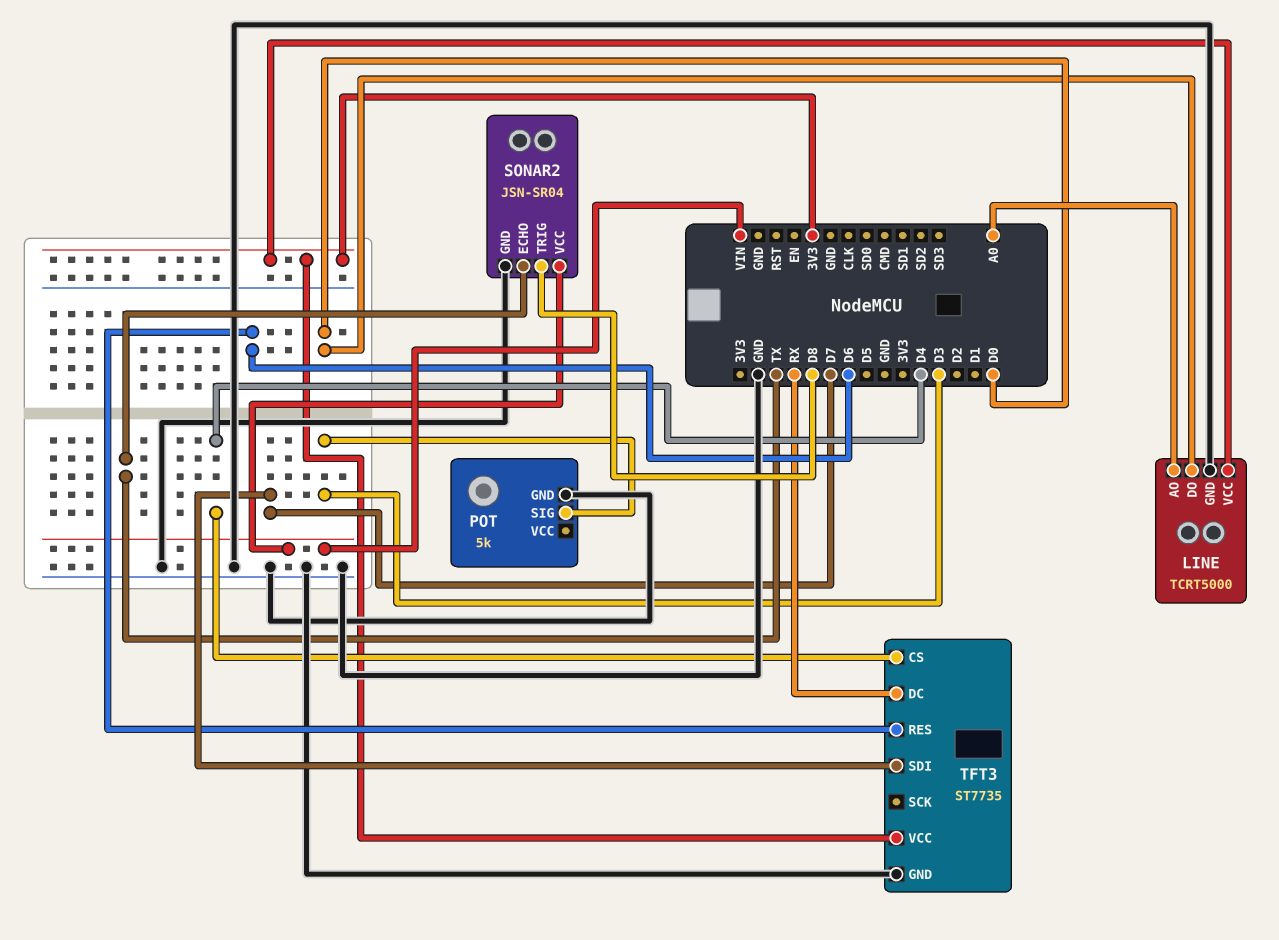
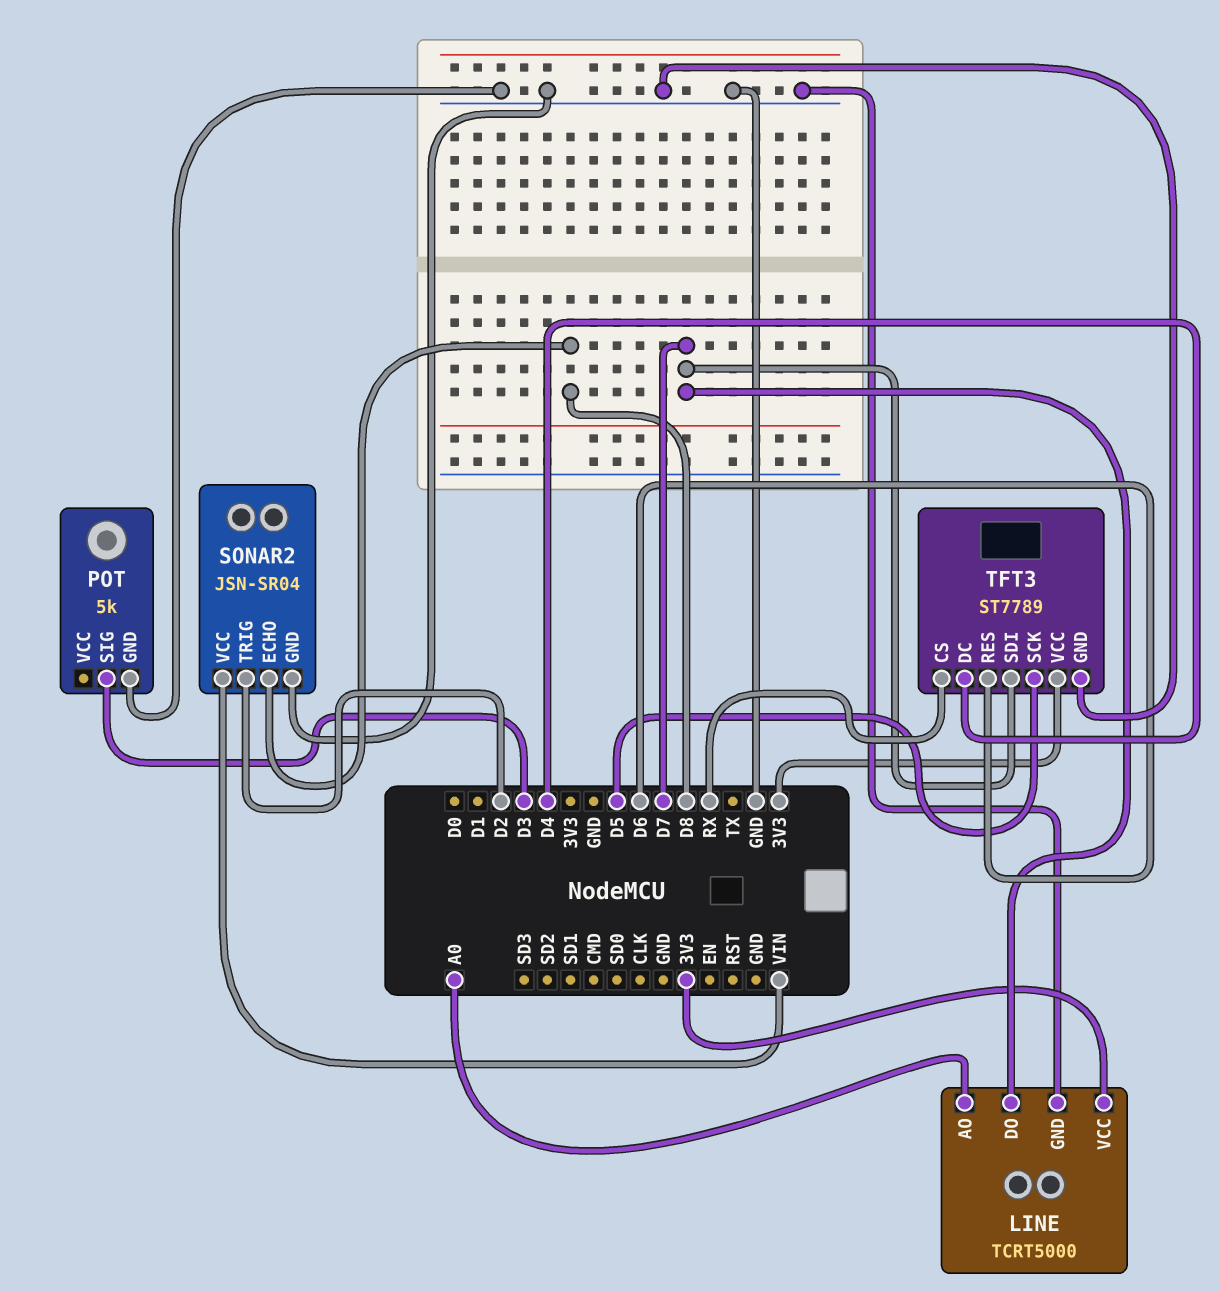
LINE pin DO: D0 -> D7
SONAR2 pin ECHO: TX -> D8
SONAR2 pin TRIG: D8 -> D2
TFT3: ST7735 -> ST7789
TFT3 pin CS: D4 -> RX
TFT3 pin DC: RX -> D4
TFT3 pin SCK: none -> D5

